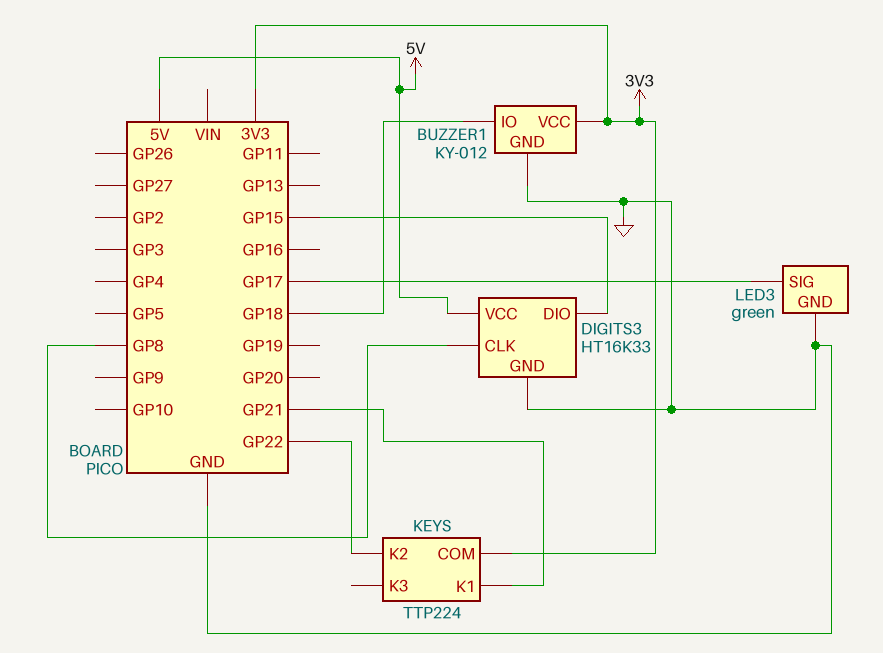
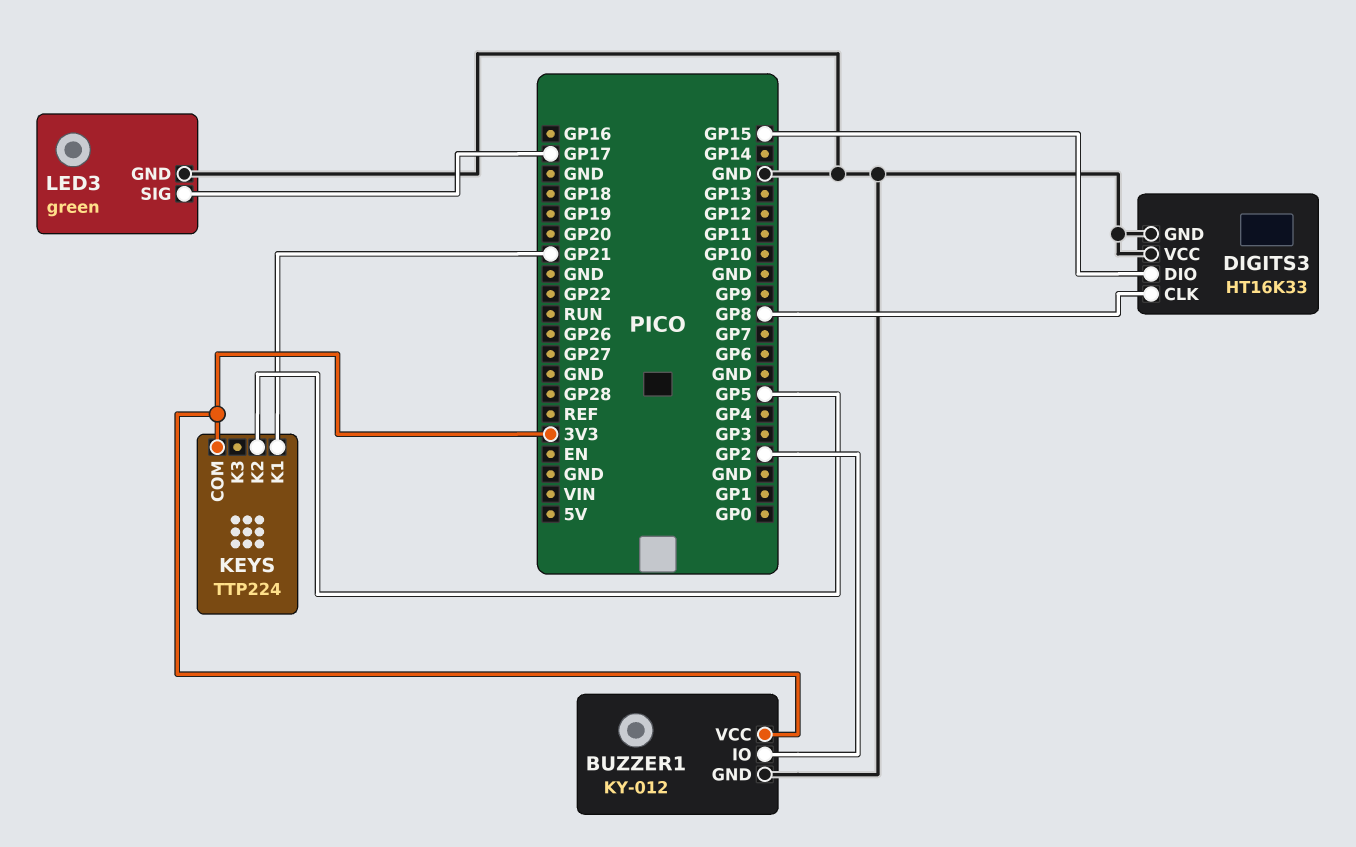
BUZZER1 pin IO: GP18 -> GP2
DIGITS3 pin VCC: 5V -> GND
KEYS pin K2: GP22 -> GP5

